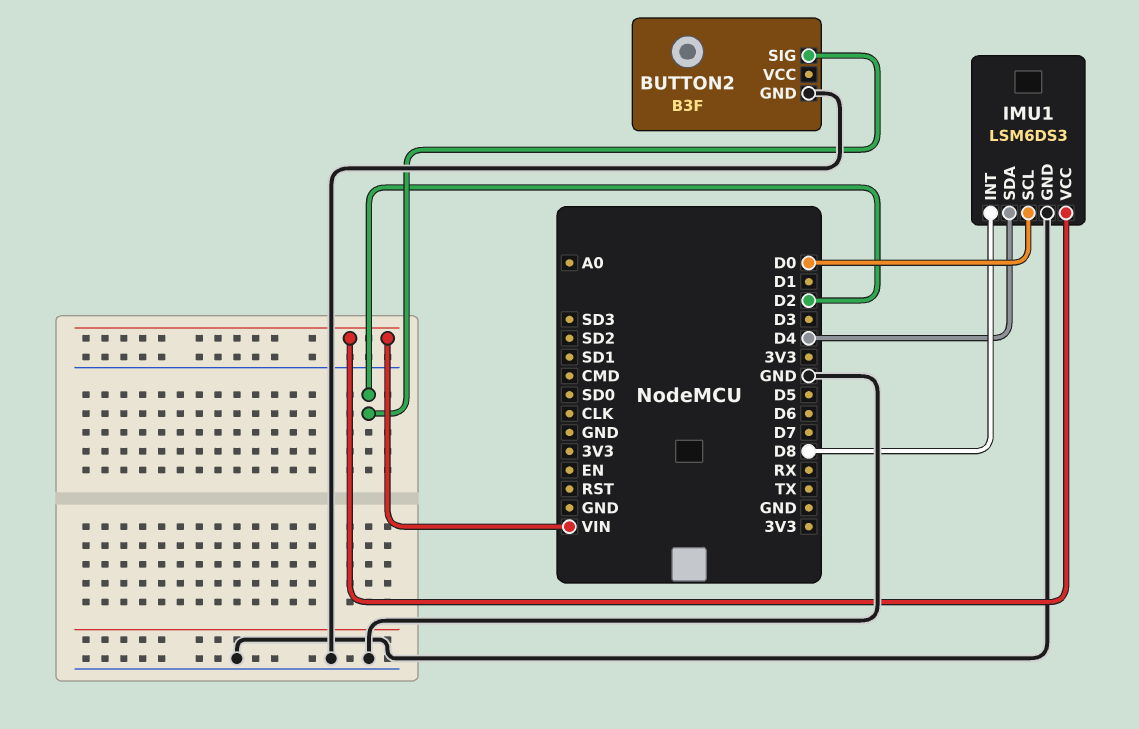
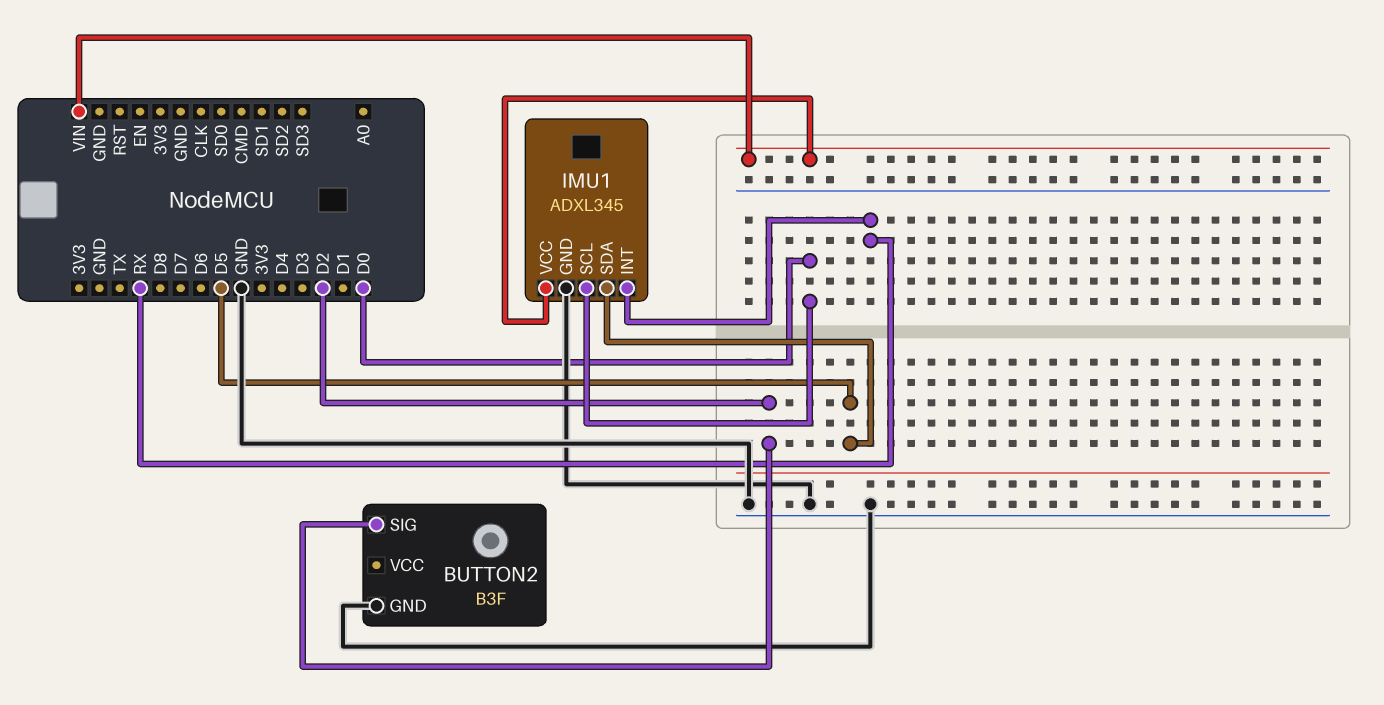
IMU1: LSM6DS3 -> ADXL345
IMU1 pin INT: D8 -> RX
IMU1 pin SDA: D4 -> D5

